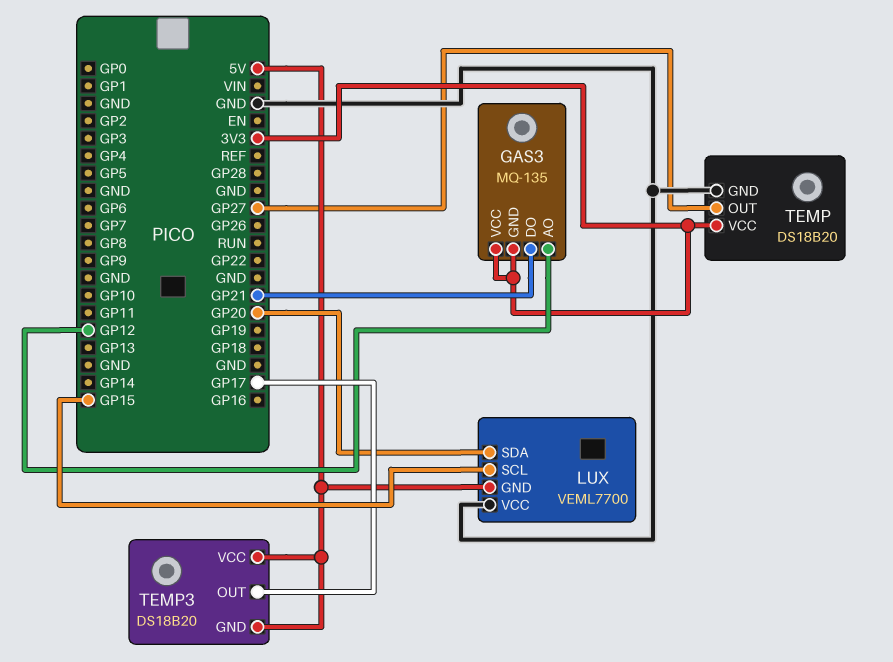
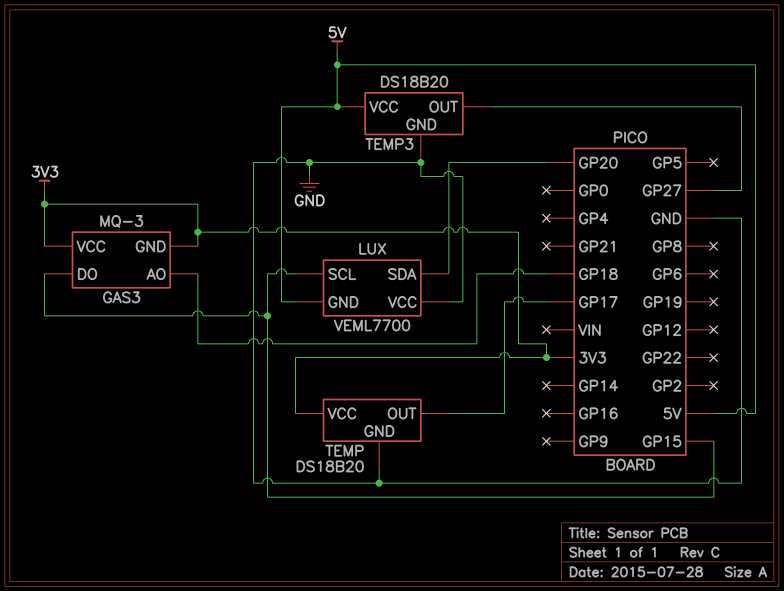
GAS3: MQ-135 -> MQ-3
GAS3 pin AO: GP12 -> GP18
GAS3 pin DO: GP21 -> GP15
TEMP pin OUT: GP27 -> GP17
TEMP3 pin GND: 5V -> GND
TEMP3 pin OUT: GP17 -> GP27

